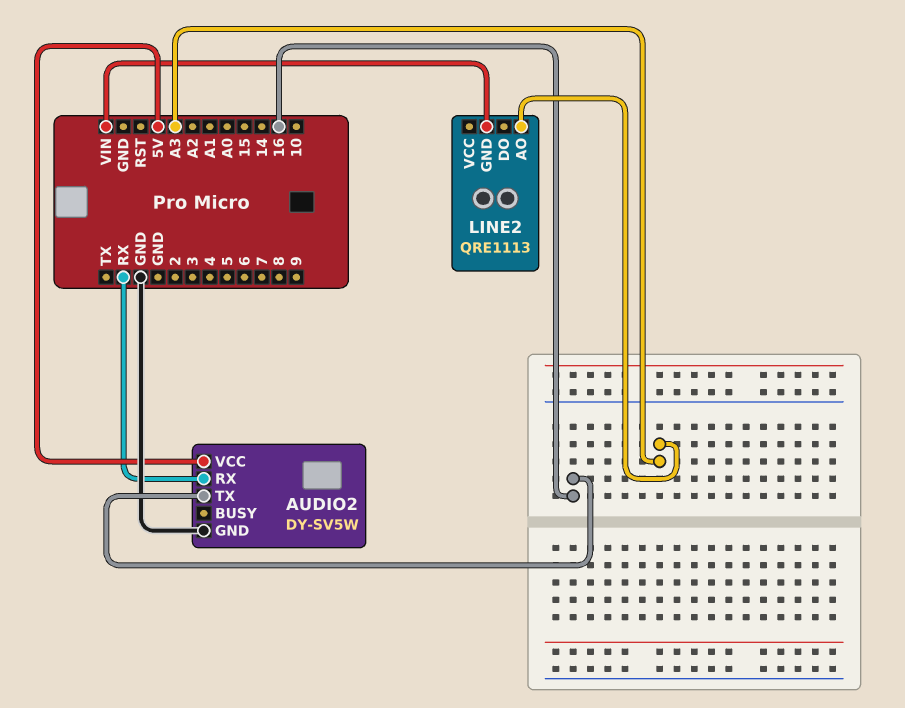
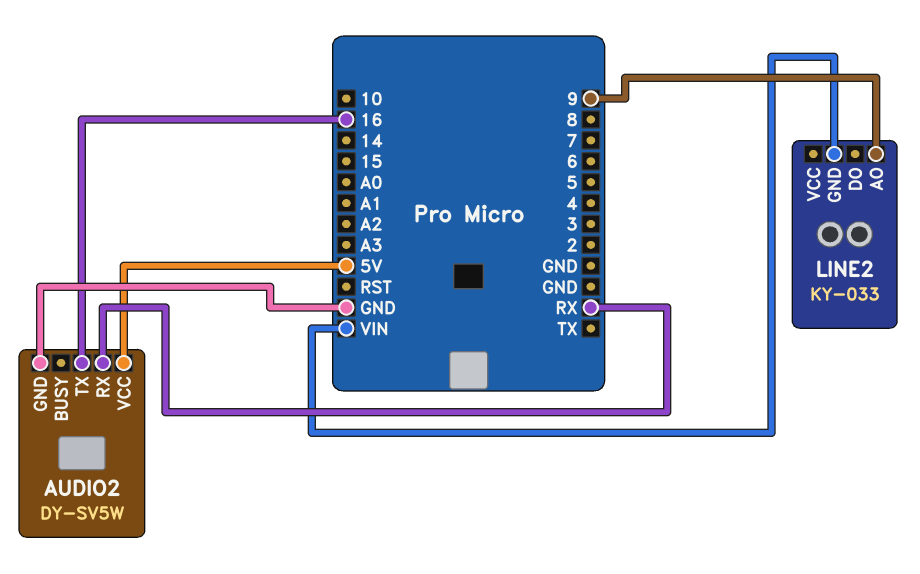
LINE2: QRE1113 -> KY-033
LINE2 pin AO: A3 -> 9

